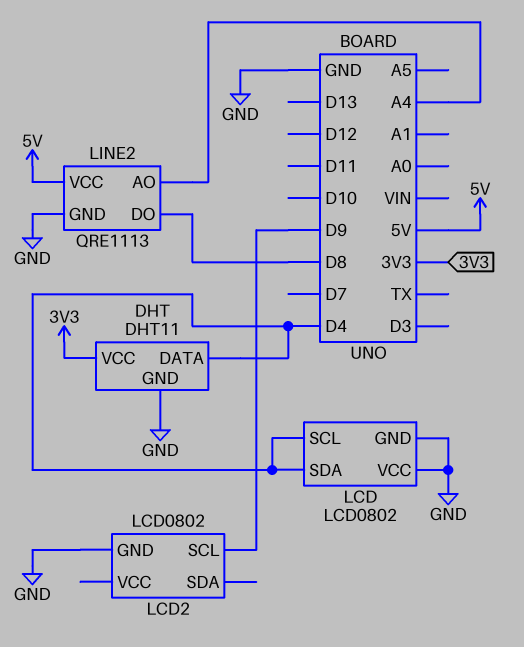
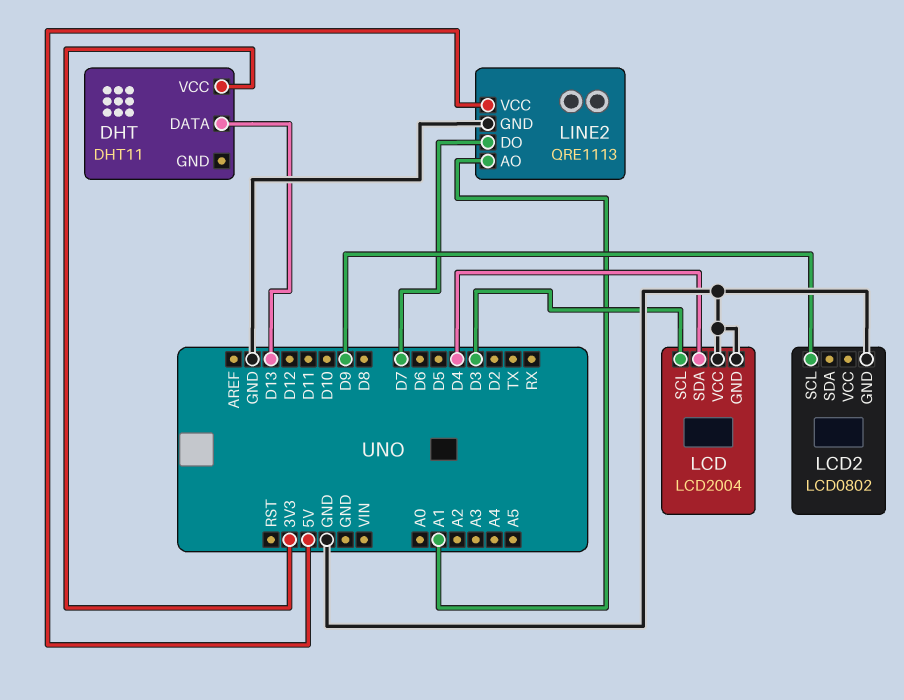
DHT pin DATA: D4 -> D13
DHT pin GND: GND -> none
LCD: LCD0802 -> LCD2004
LCD pin SCL: D4 -> D3
LINE2 pin AO: A4 -> A1
LINE2 pin DO: D8 -> D7

